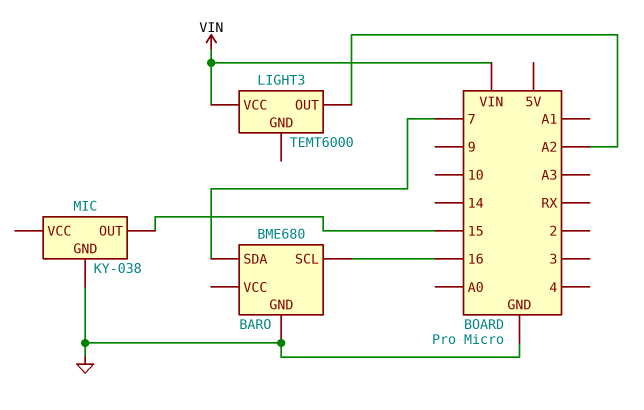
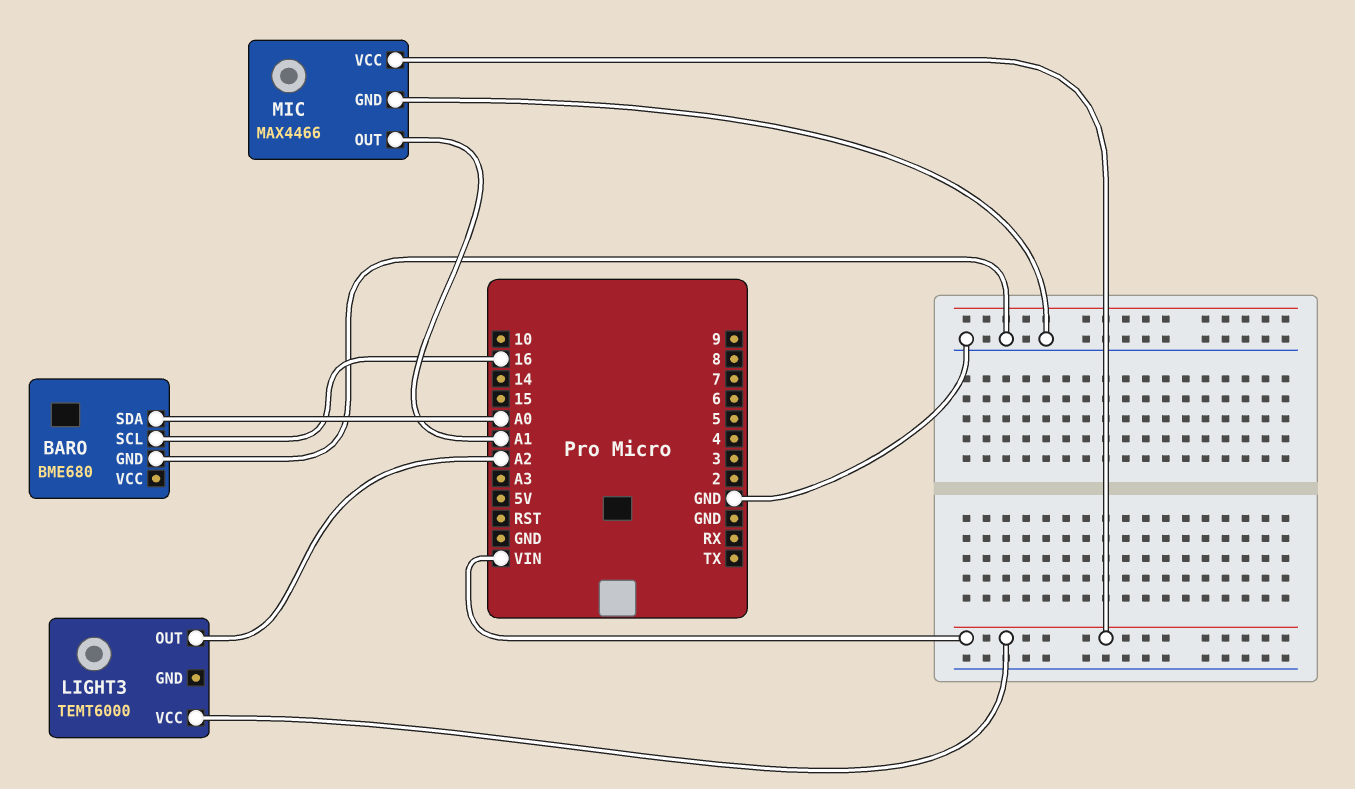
BARO pin SDA: 7 -> A0
MIC: KY-038 -> MAX4466
MIC pin OUT: 15 -> A1
MIC pin VCC: none -> VIN

